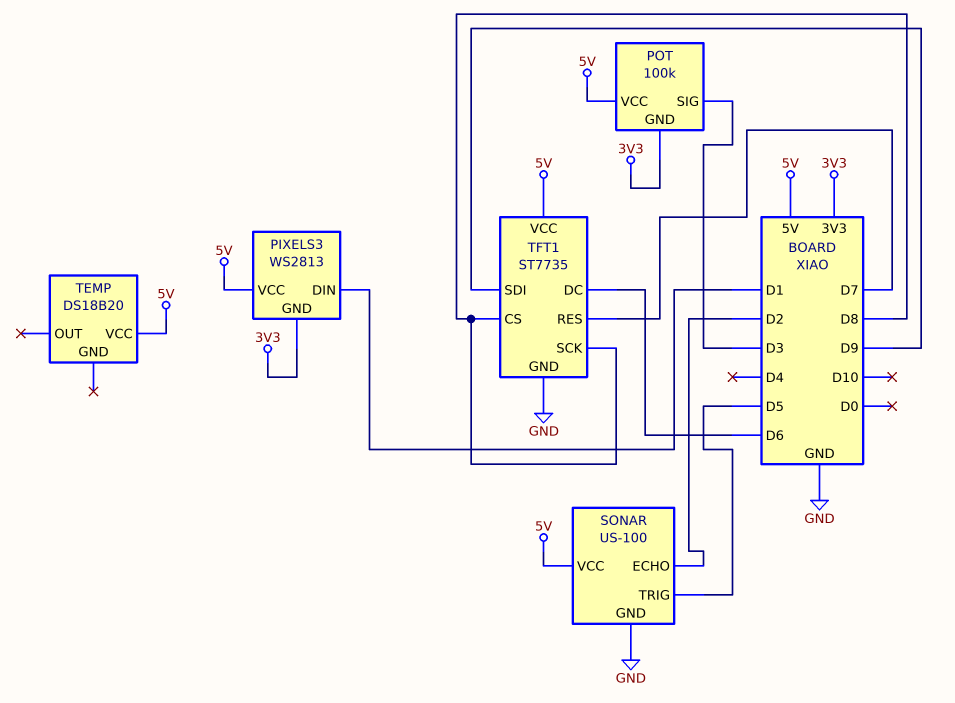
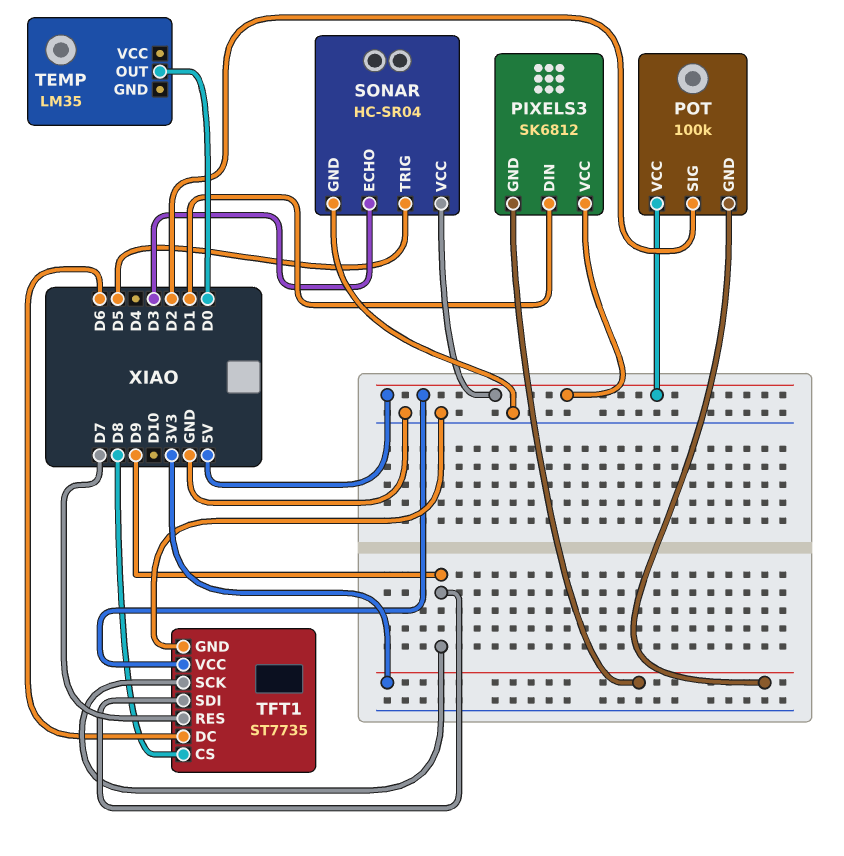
PIXELS3: WS2813 -> SK6812
POT pin SIG: D3 -> D2
SONAR: US-100 -> HC-SR04
SONAR pin ECHO: D2 -> D3
TEMP: DS18B20 -> LM35
TEMP pin OUT: none -> D0
TEMP pin VCC: 5V -> none
TFT1 pin SCK: D8 -> D9

